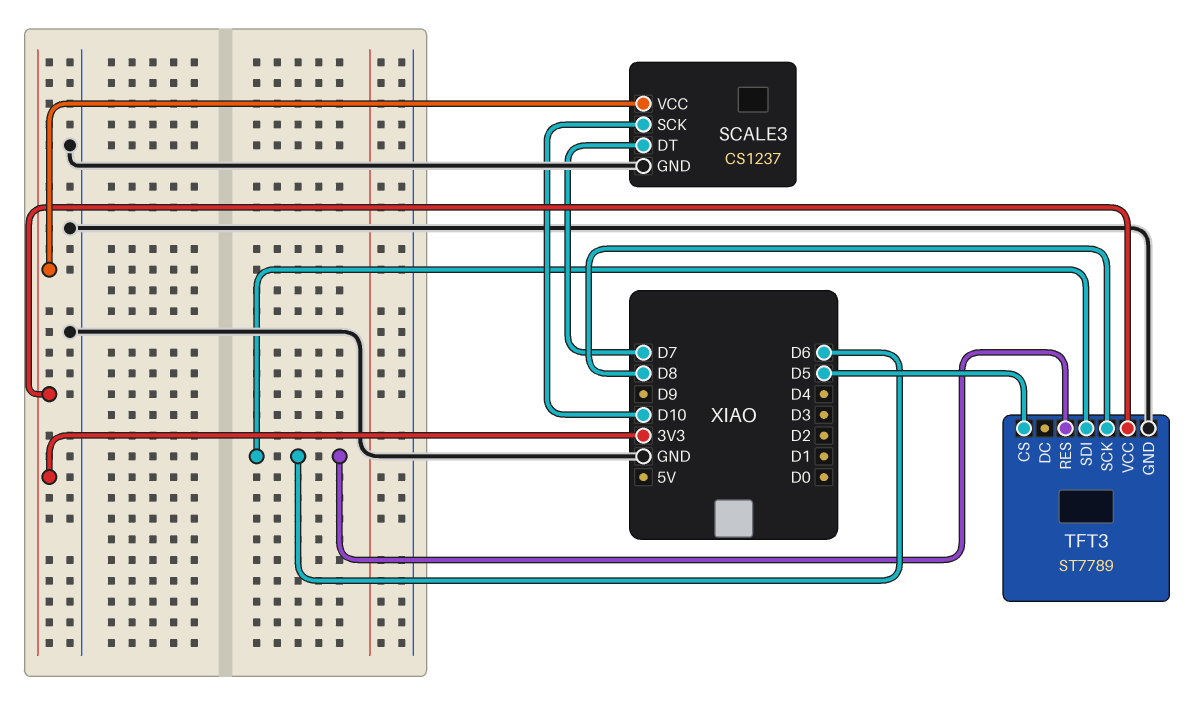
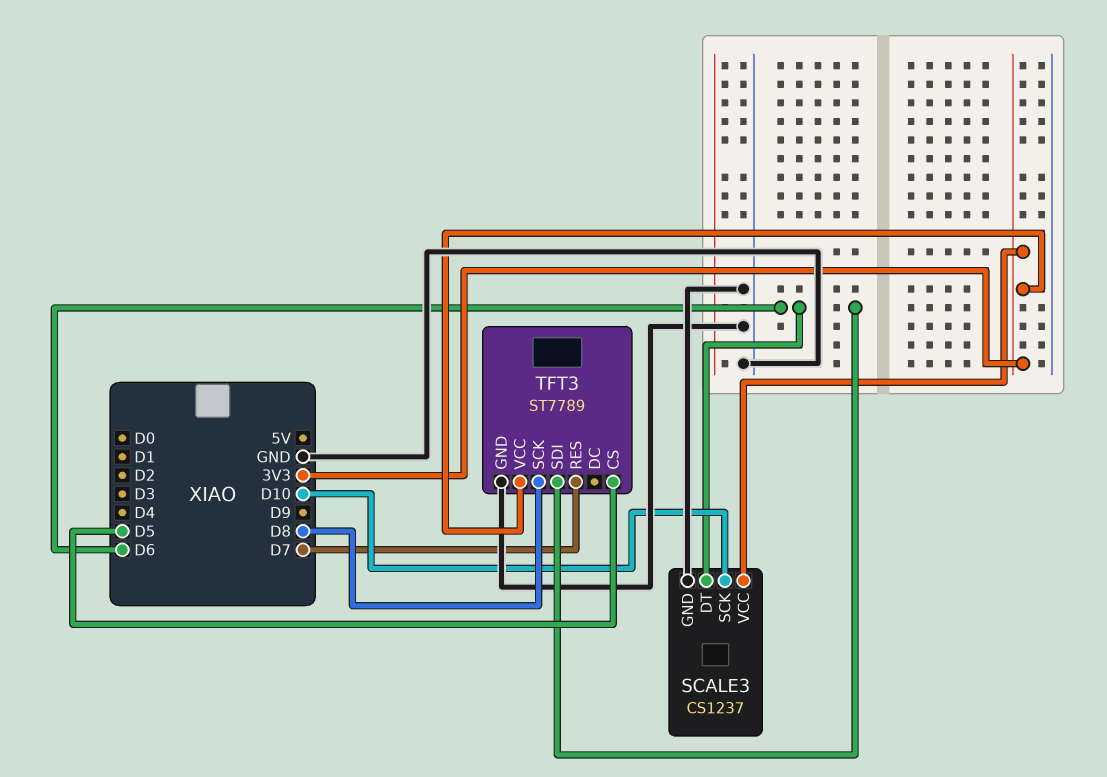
SCALE3 pin DT: D7 -> D6
TFT3 pin RES: D6 -> D7

